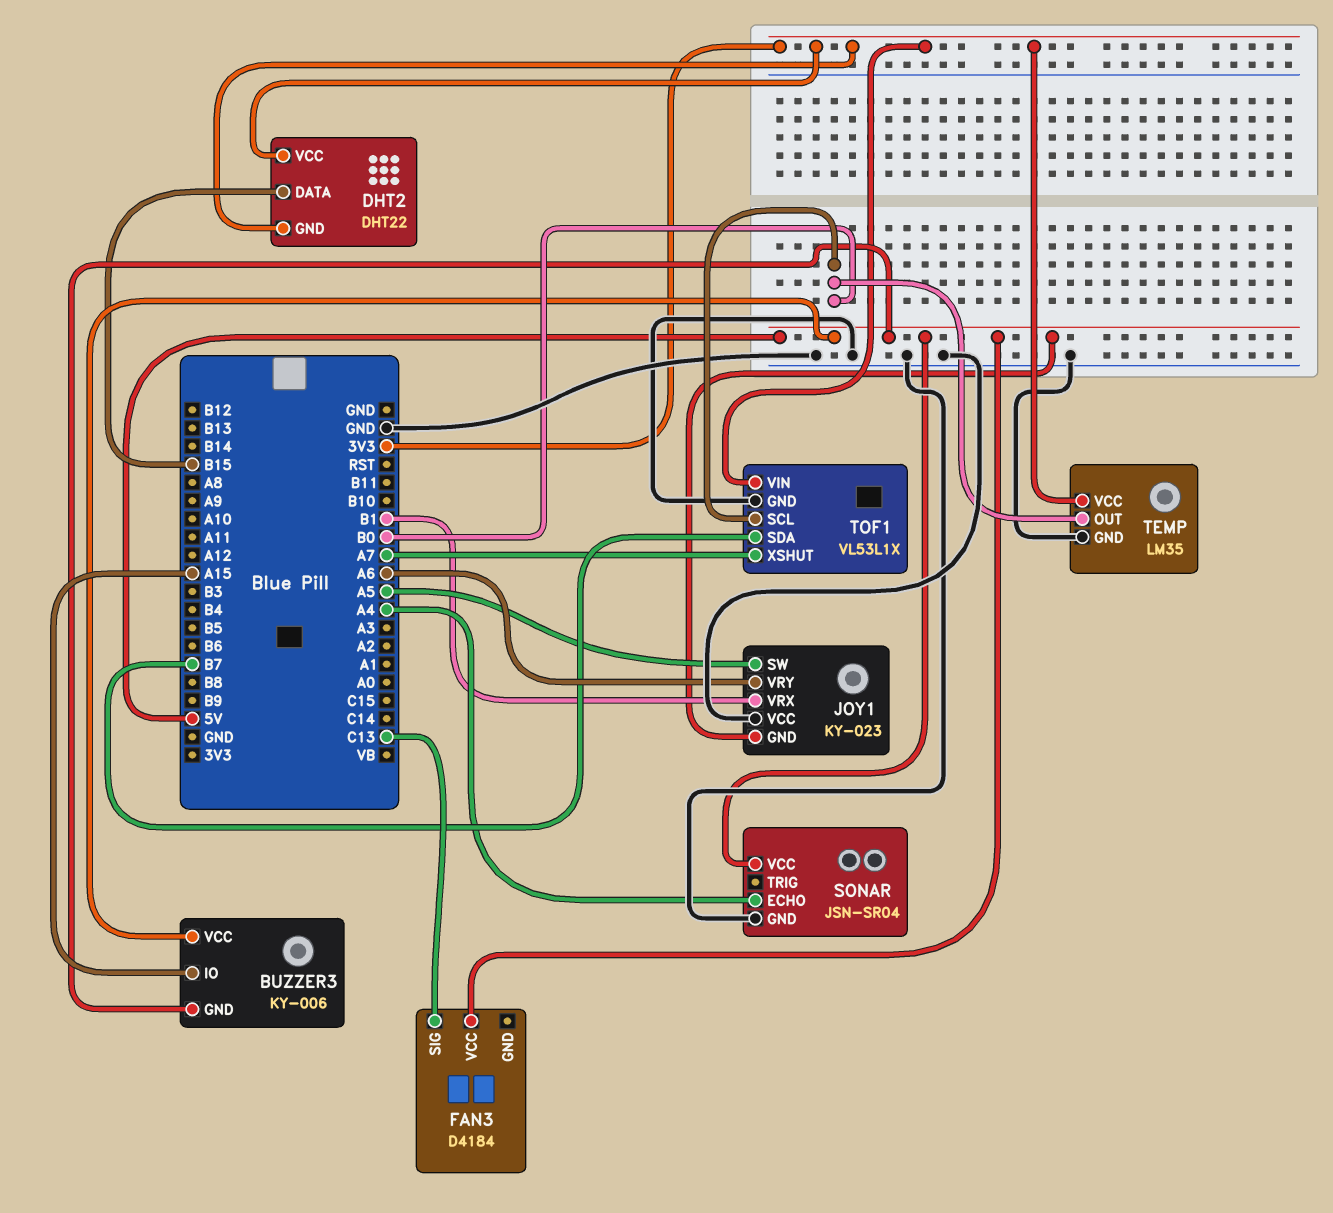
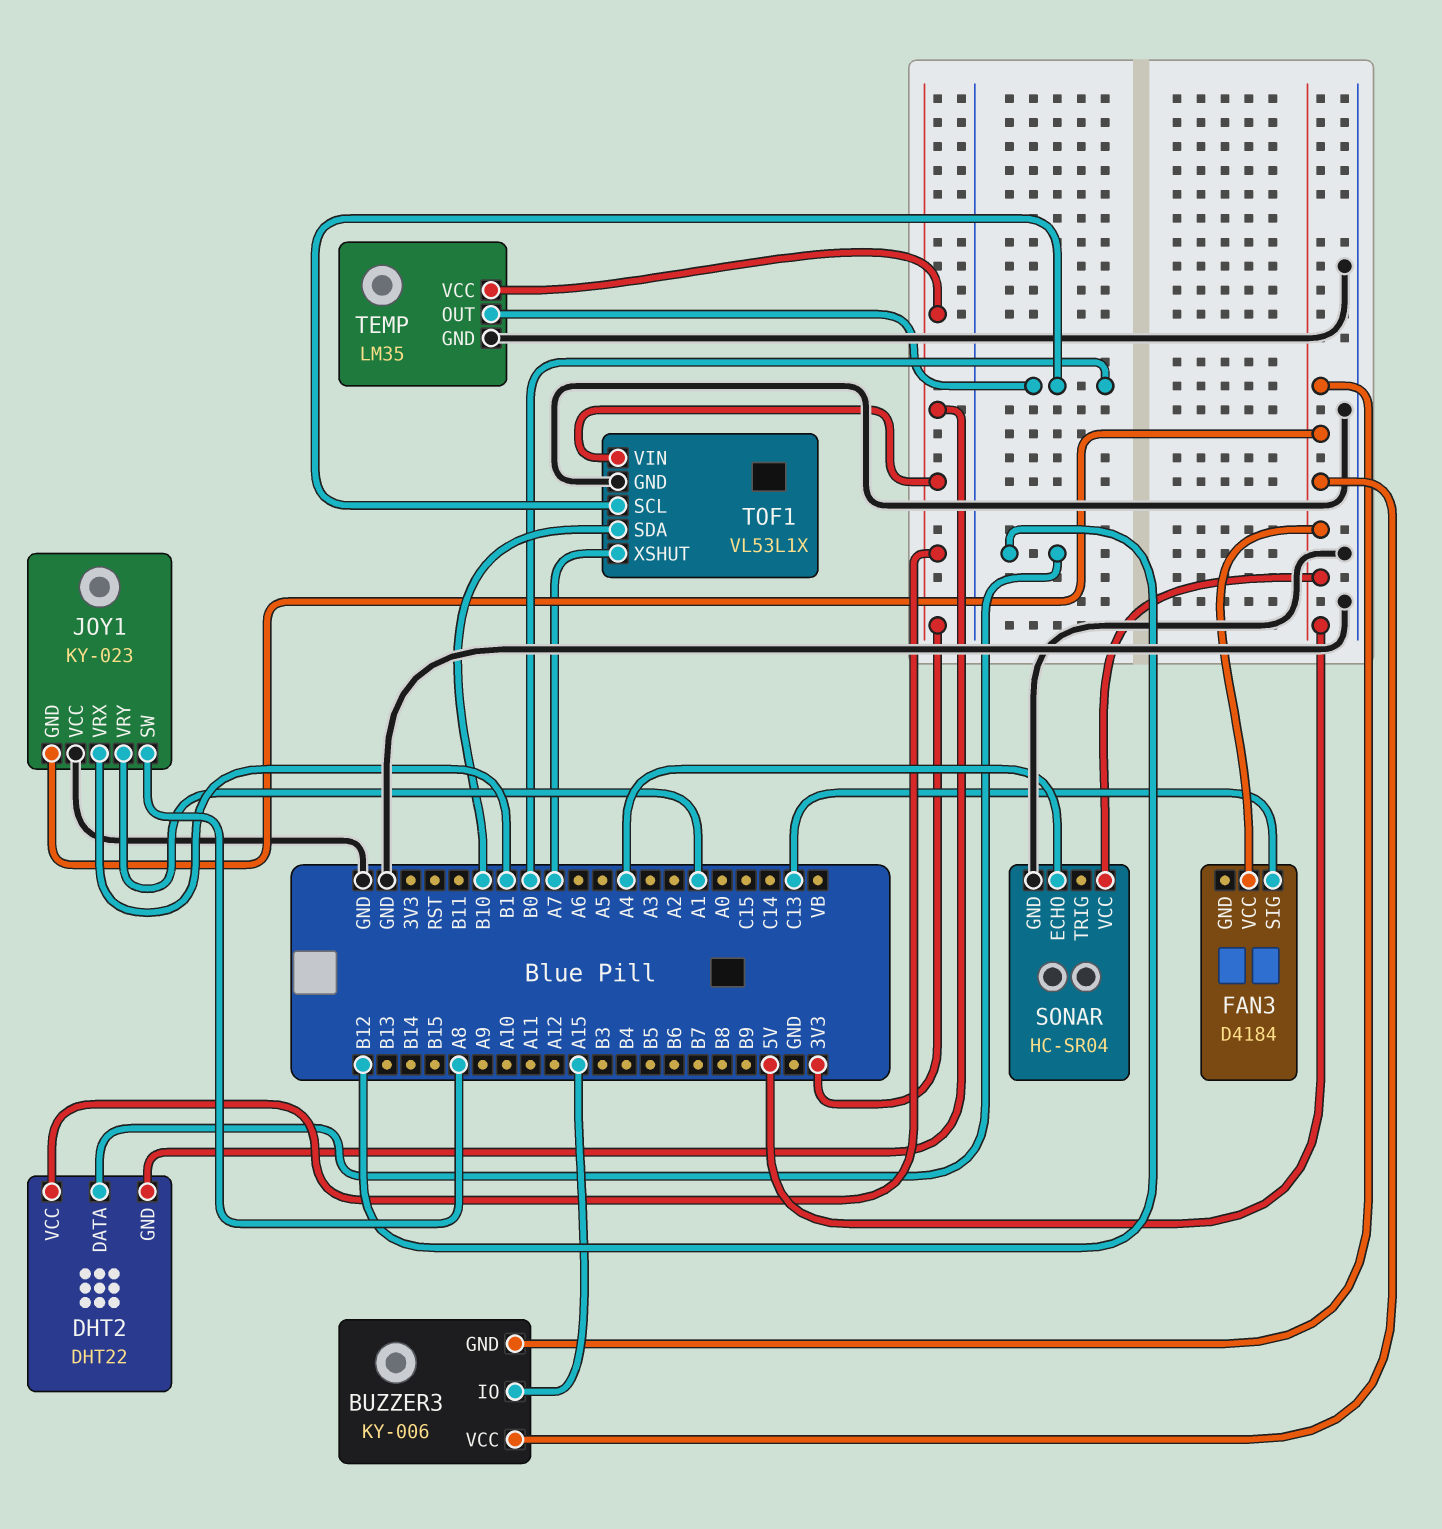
DHT2 pin DATA: B15 -> B12
JOY1 pin SW: A5 -> A8
JOY1 pin VRY: A6 -> A1
SONAR: JSN-SR04 -> HC-SR04
TOF1 pin SDA: B7 -> B10

